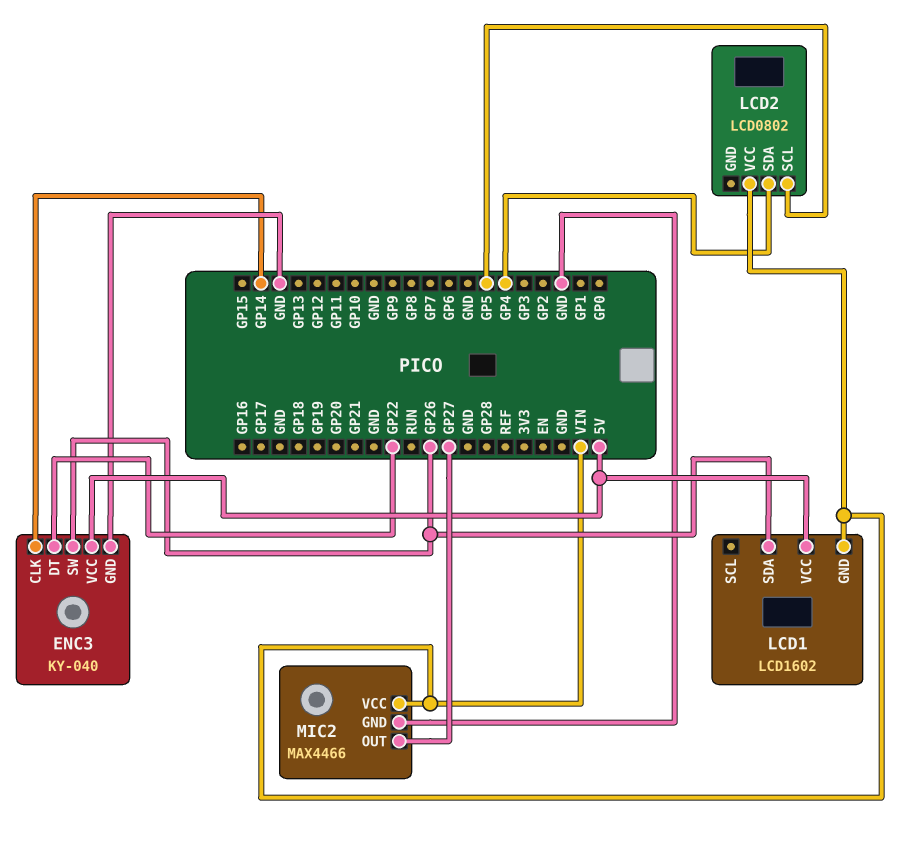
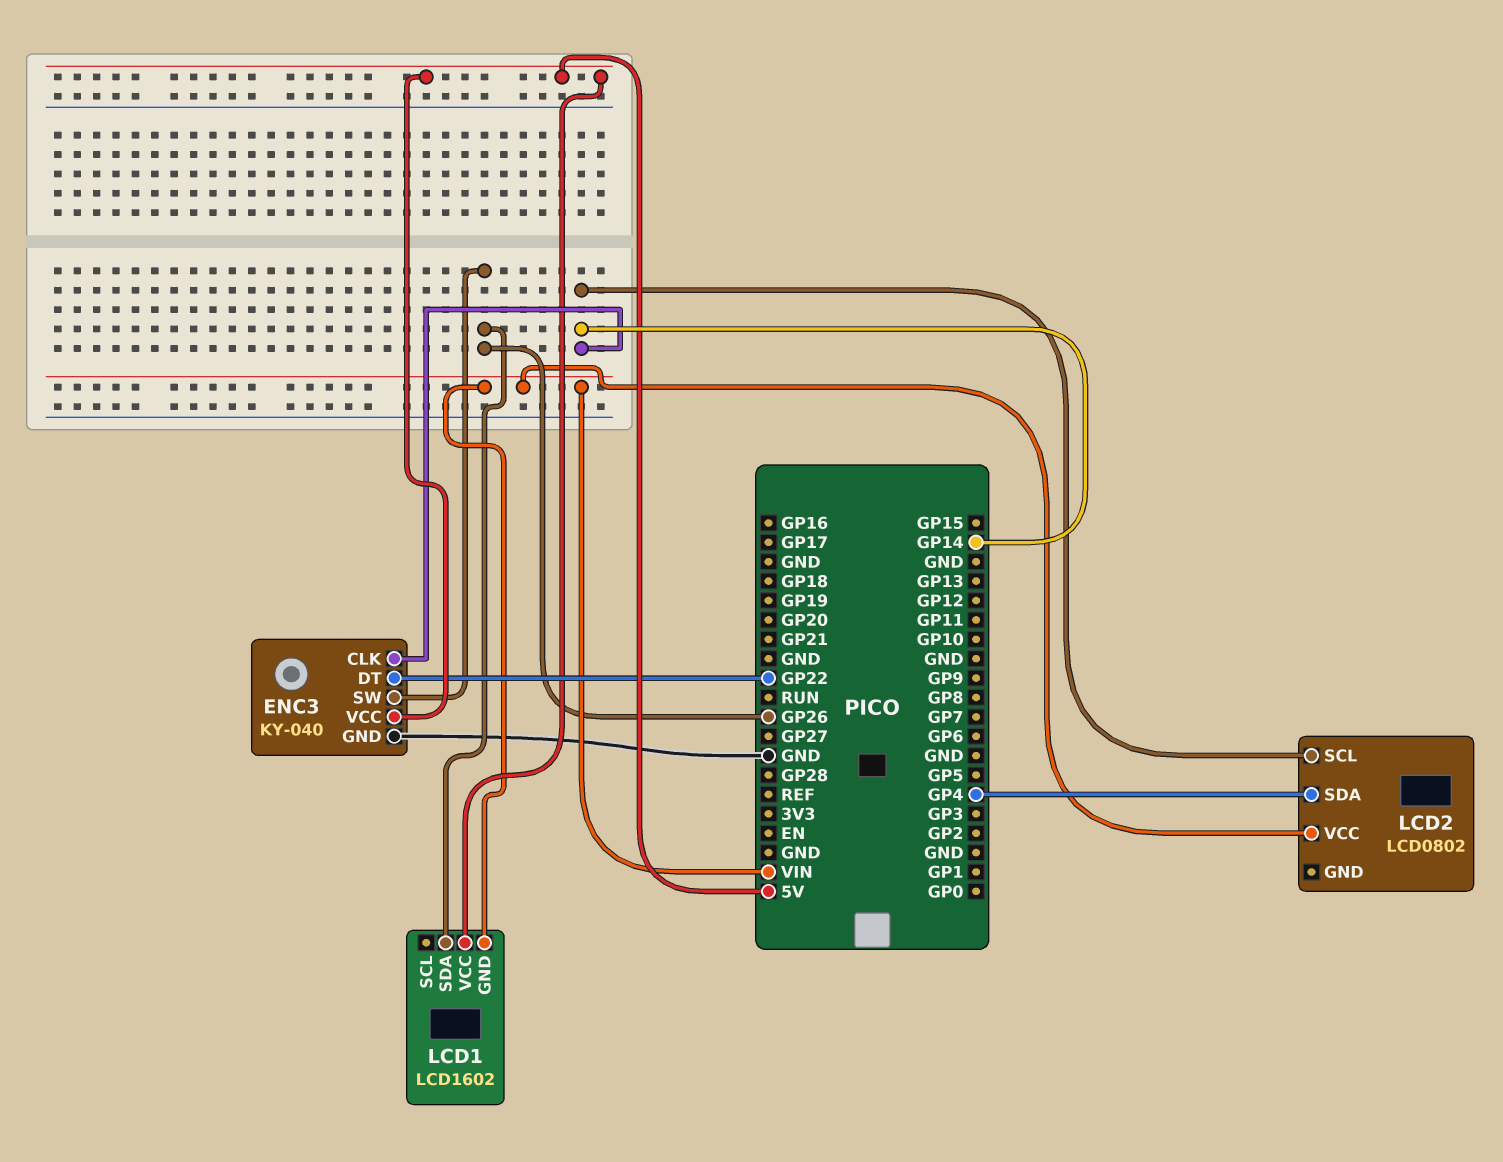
LCD2 pin SCL: GP5 -> GP14
MIC2: MAX4466 -> none
MIC2 pin GND: GND -> none
MIC2 pin OUT: GP27 -> none
MIC2 pin VCC: VIN -> none

